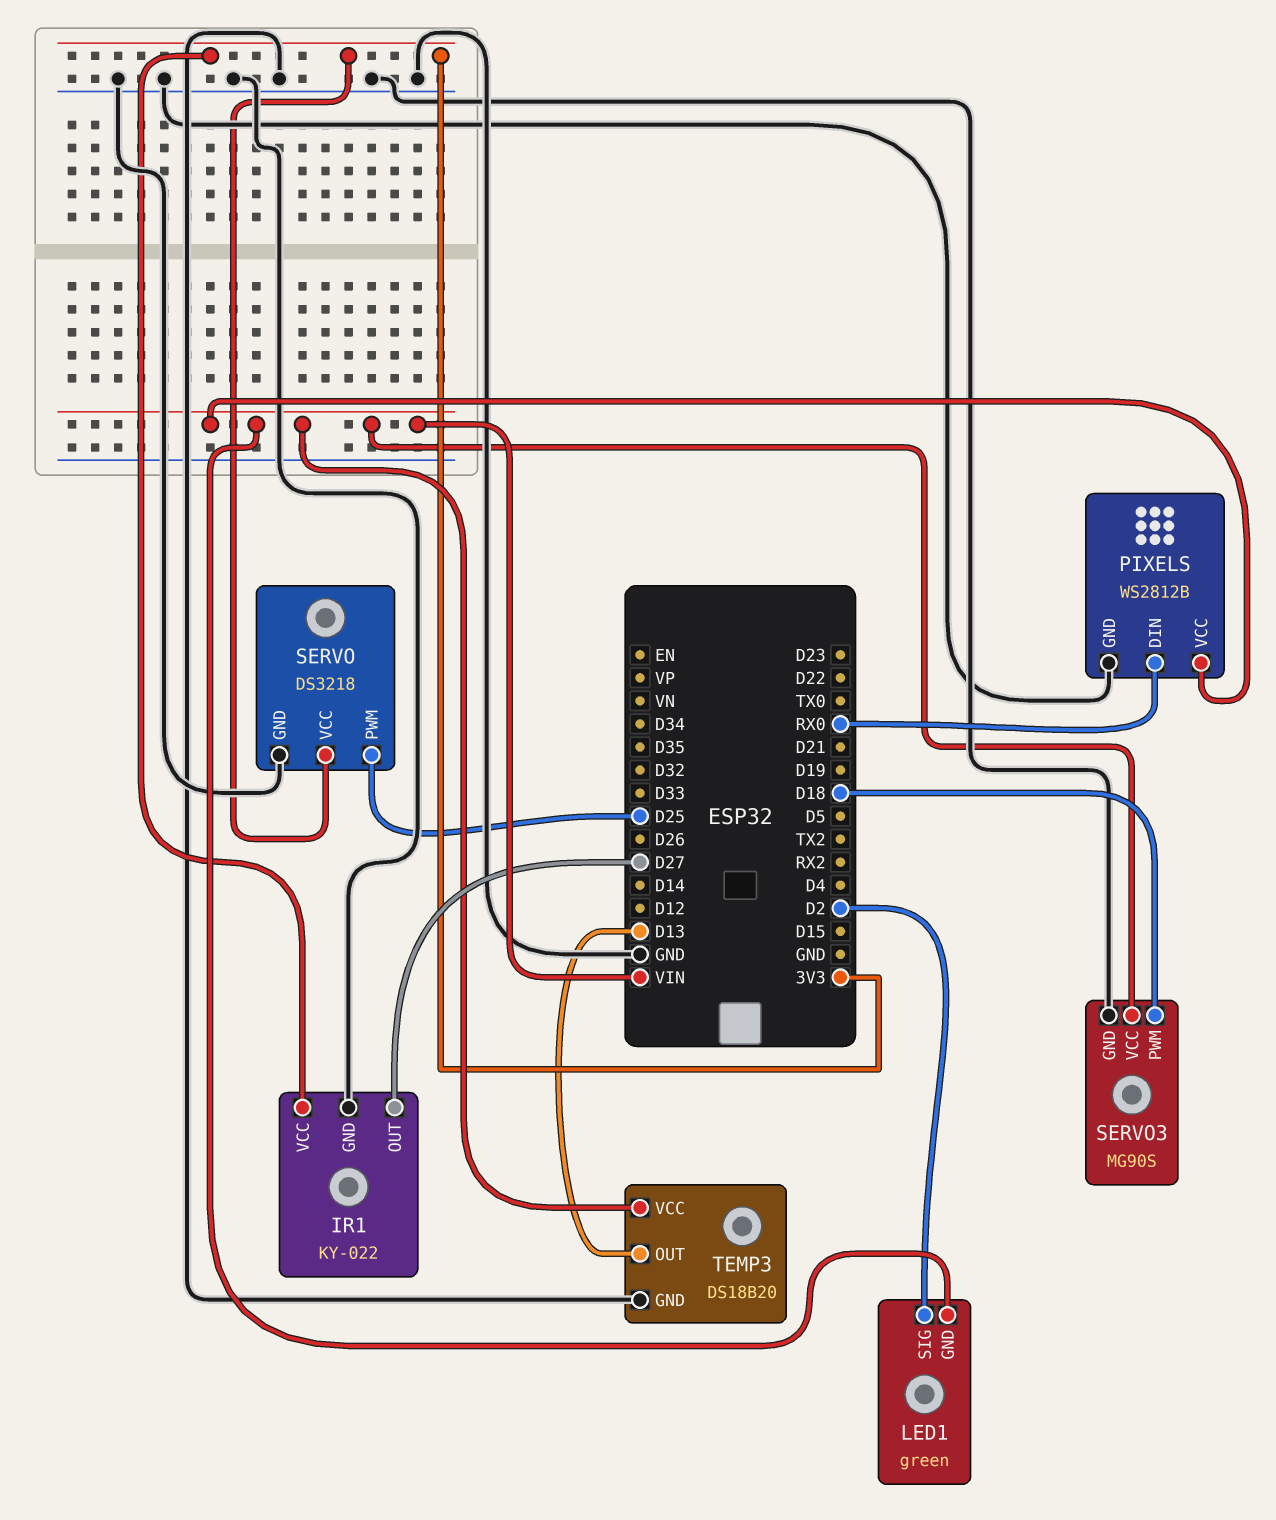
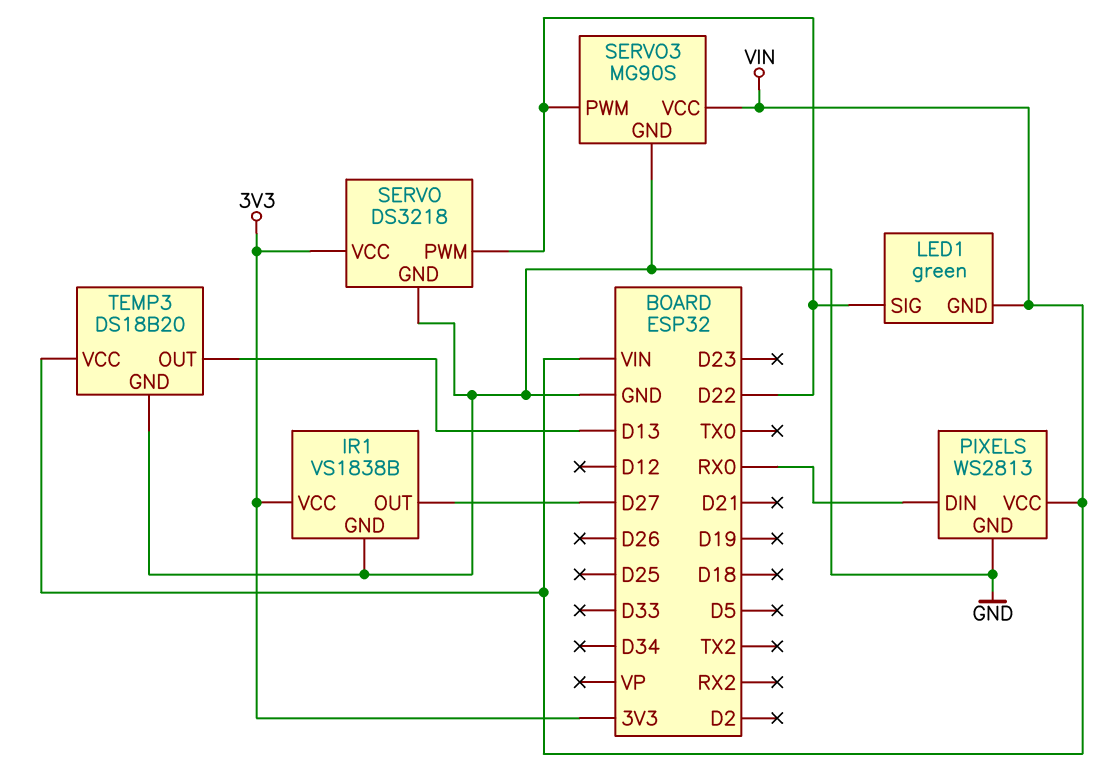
IR1: KY-022 -> VS1838B
LED1 pin SIG: D2 -> D22
PIXELS: WS2812B -> WS2813
SERVO pin PWM: D25 -> D22
SERVO3 pin PWM: D18 -> D22

